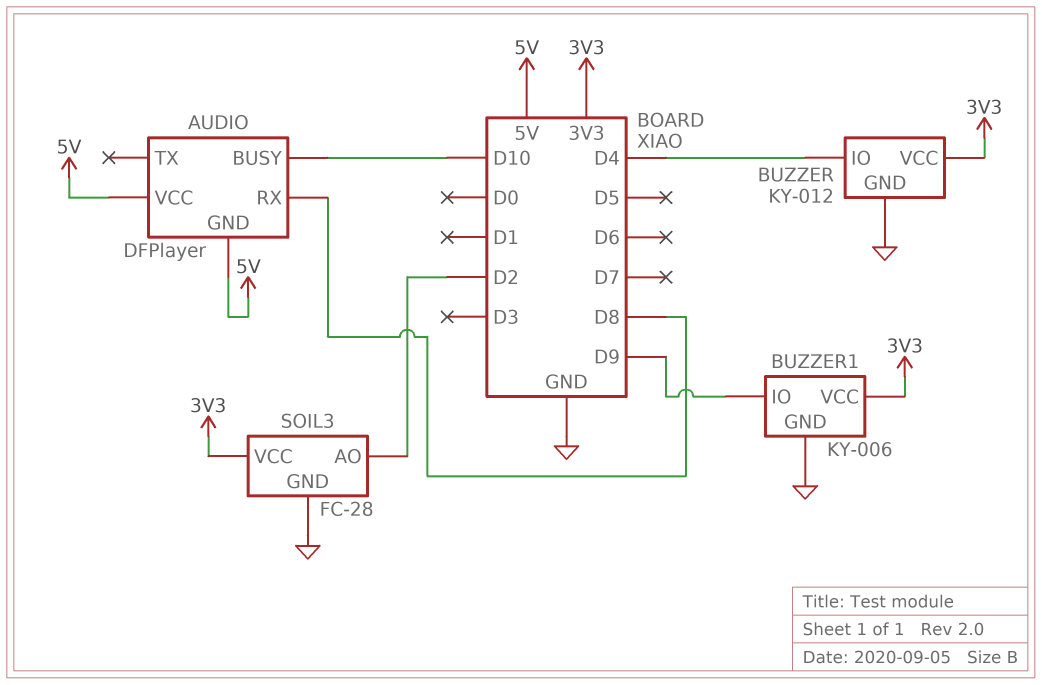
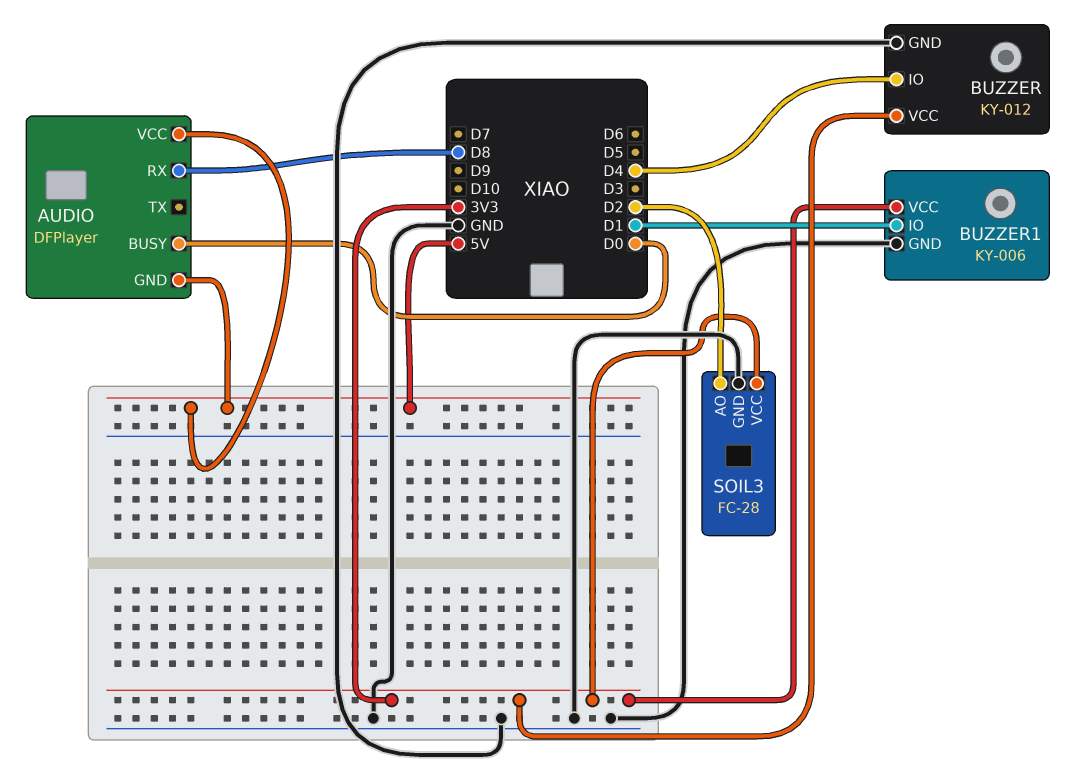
AUDIO pin BUSY: D10 -> D0
BUZZER1 pin IO: D9 -> D1

